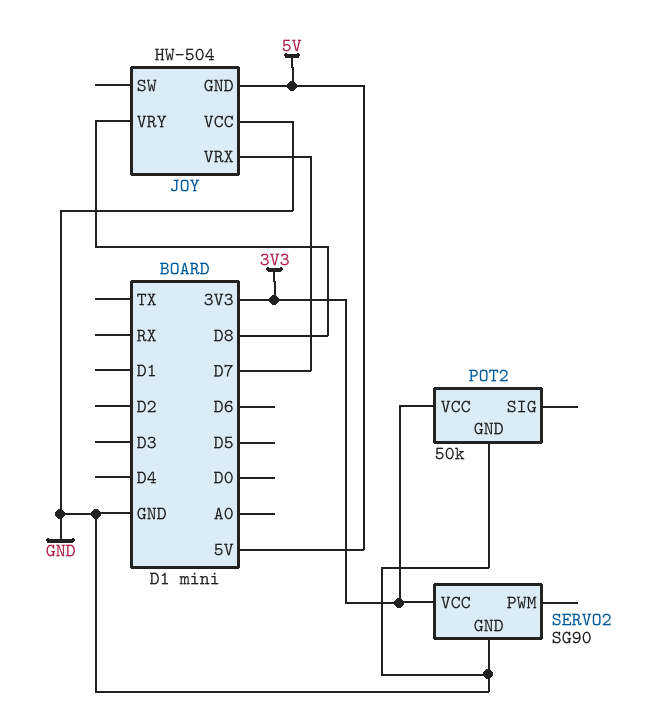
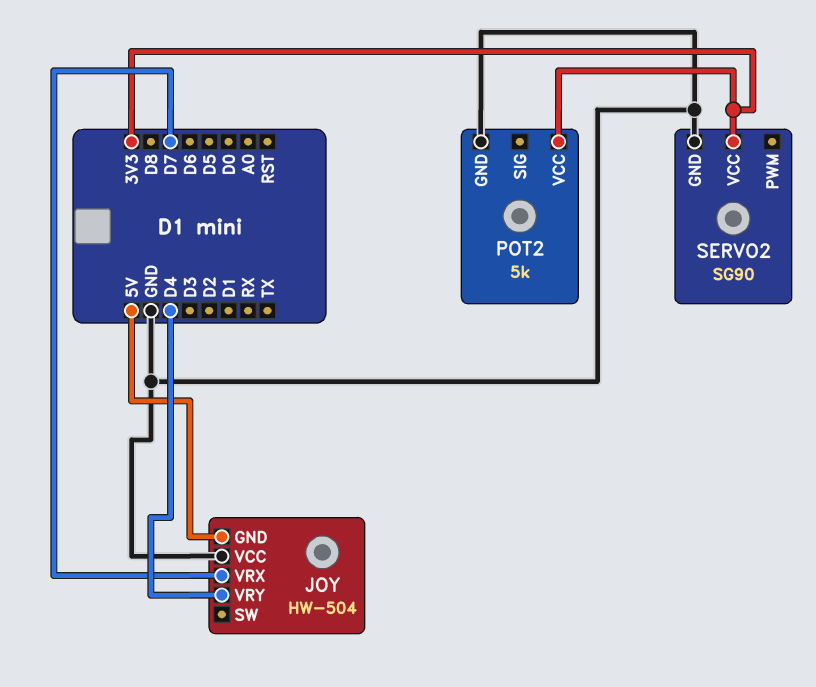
JOY pin VRY: D8 -> D4
POT2: 50k -> 5k

